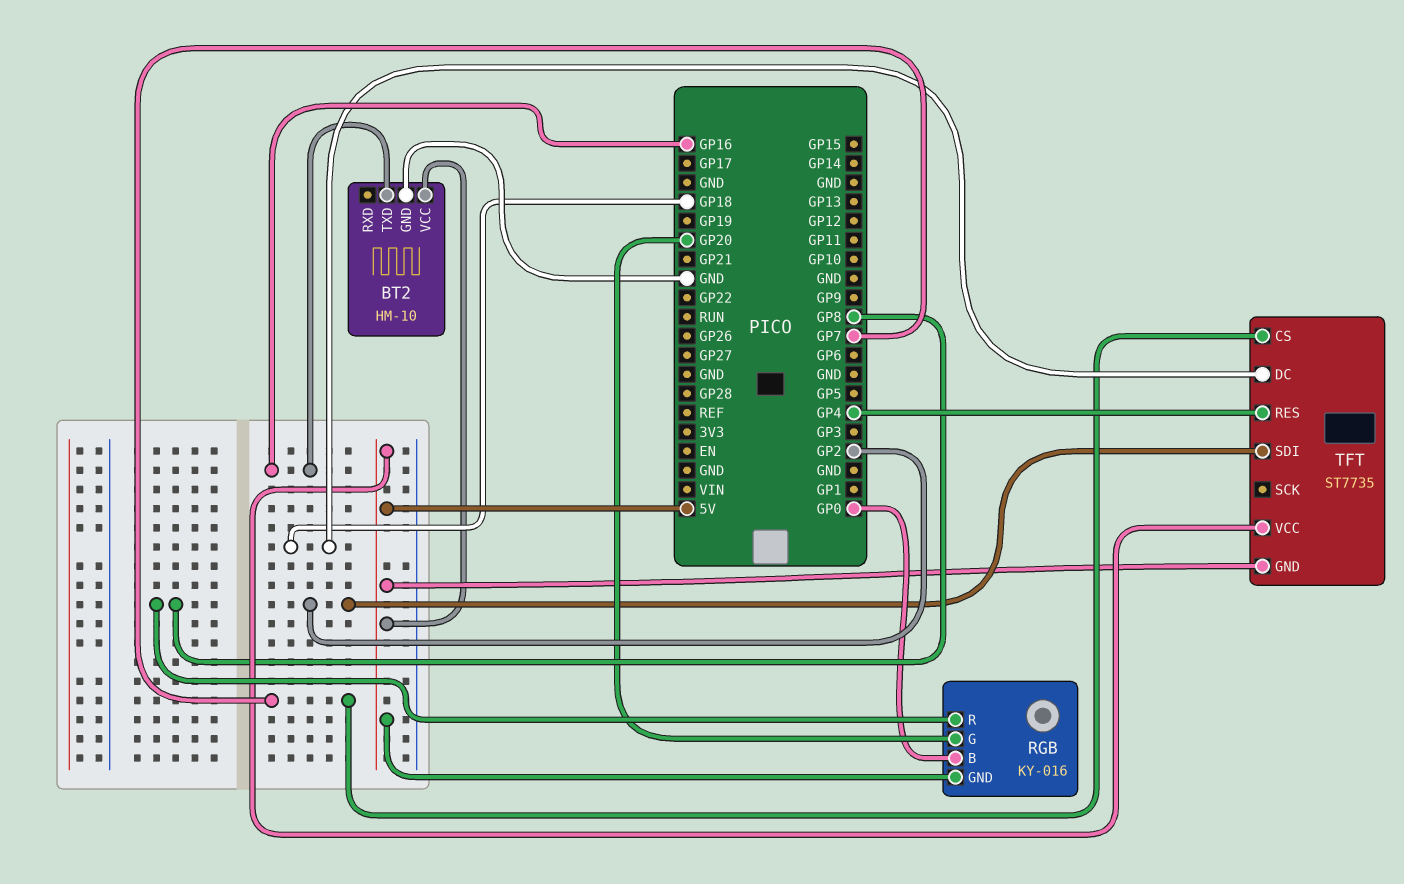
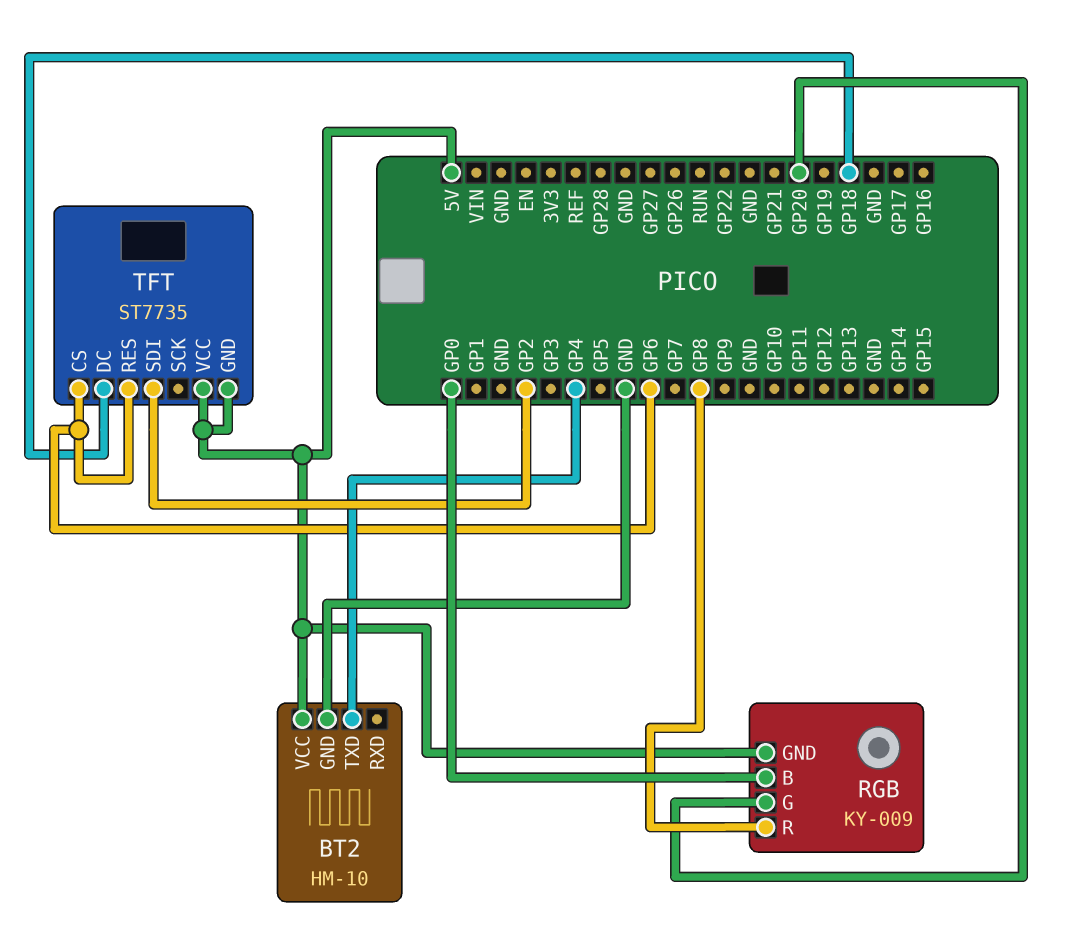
BT2 pin TXD: GP16 -> GP4
RGB: KY-016 -> KY-009
TFT pin CS: GP7 -> GP6
TFT pin RES: GP4 -> GP6

